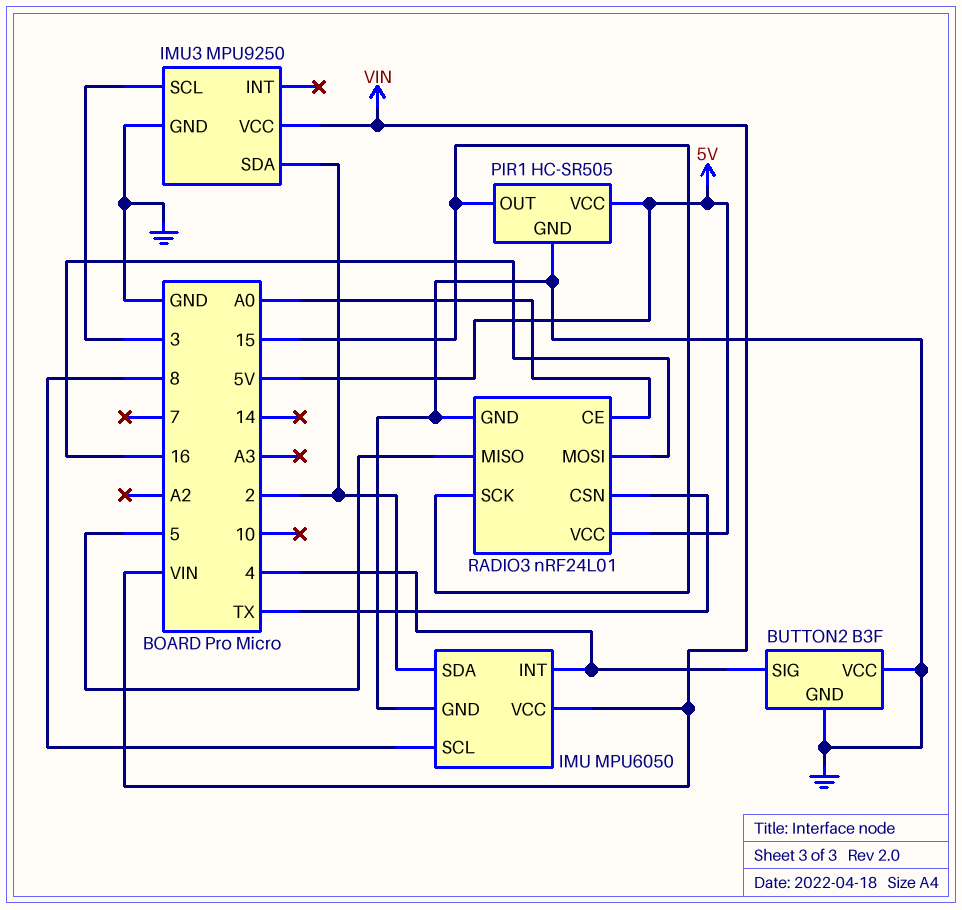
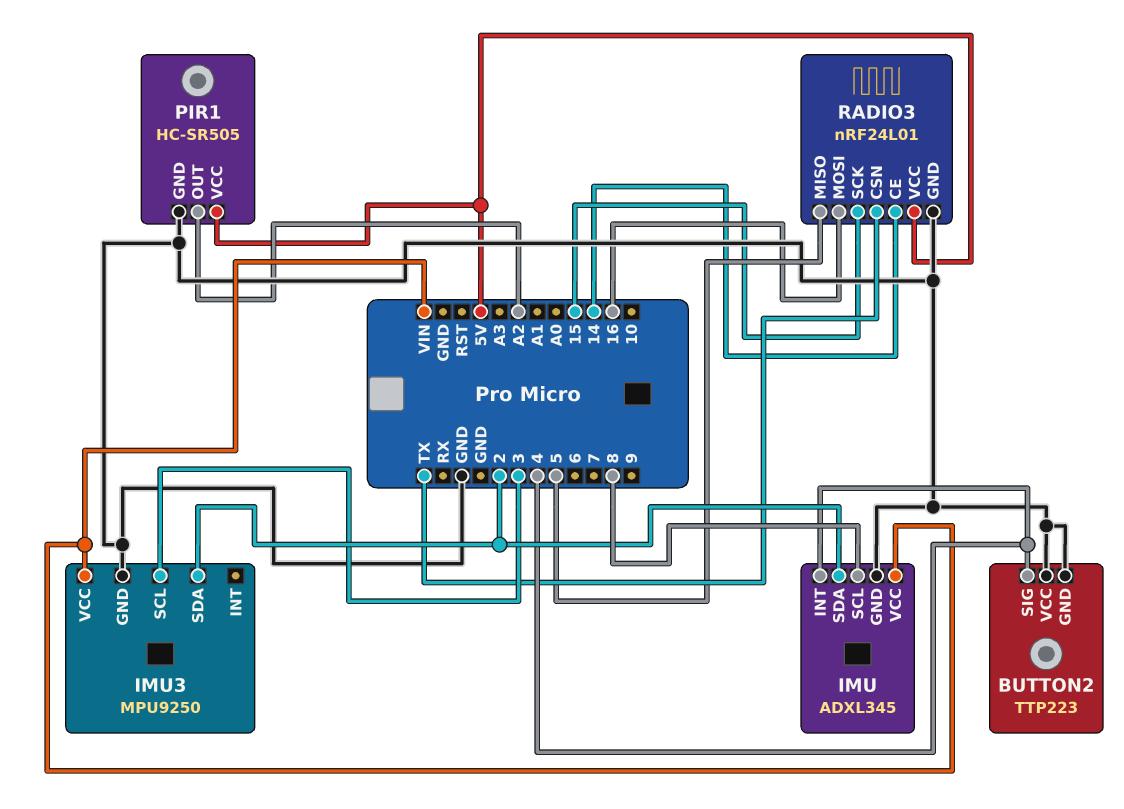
BUTTON2: B3F -> TTP223
IMU: MPU6050 -> ADXL345
PIR1 pin OUT: 15 -> A2
RADIO3 pin CE: A0 -> 14

